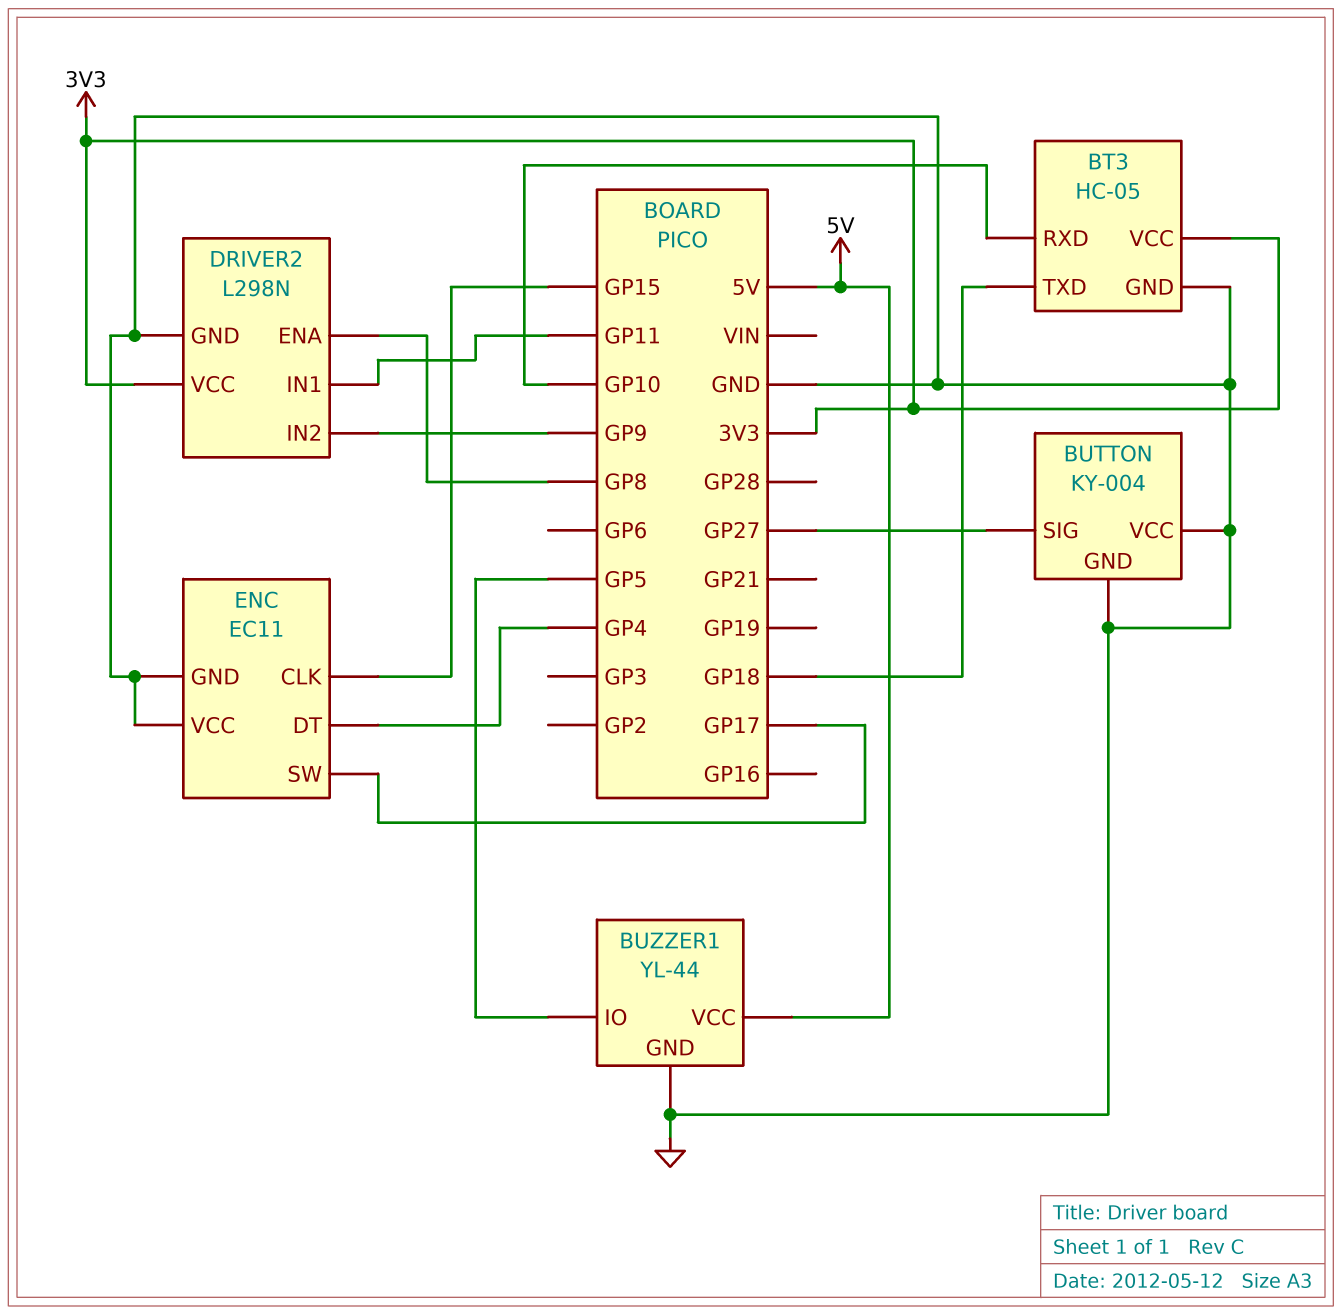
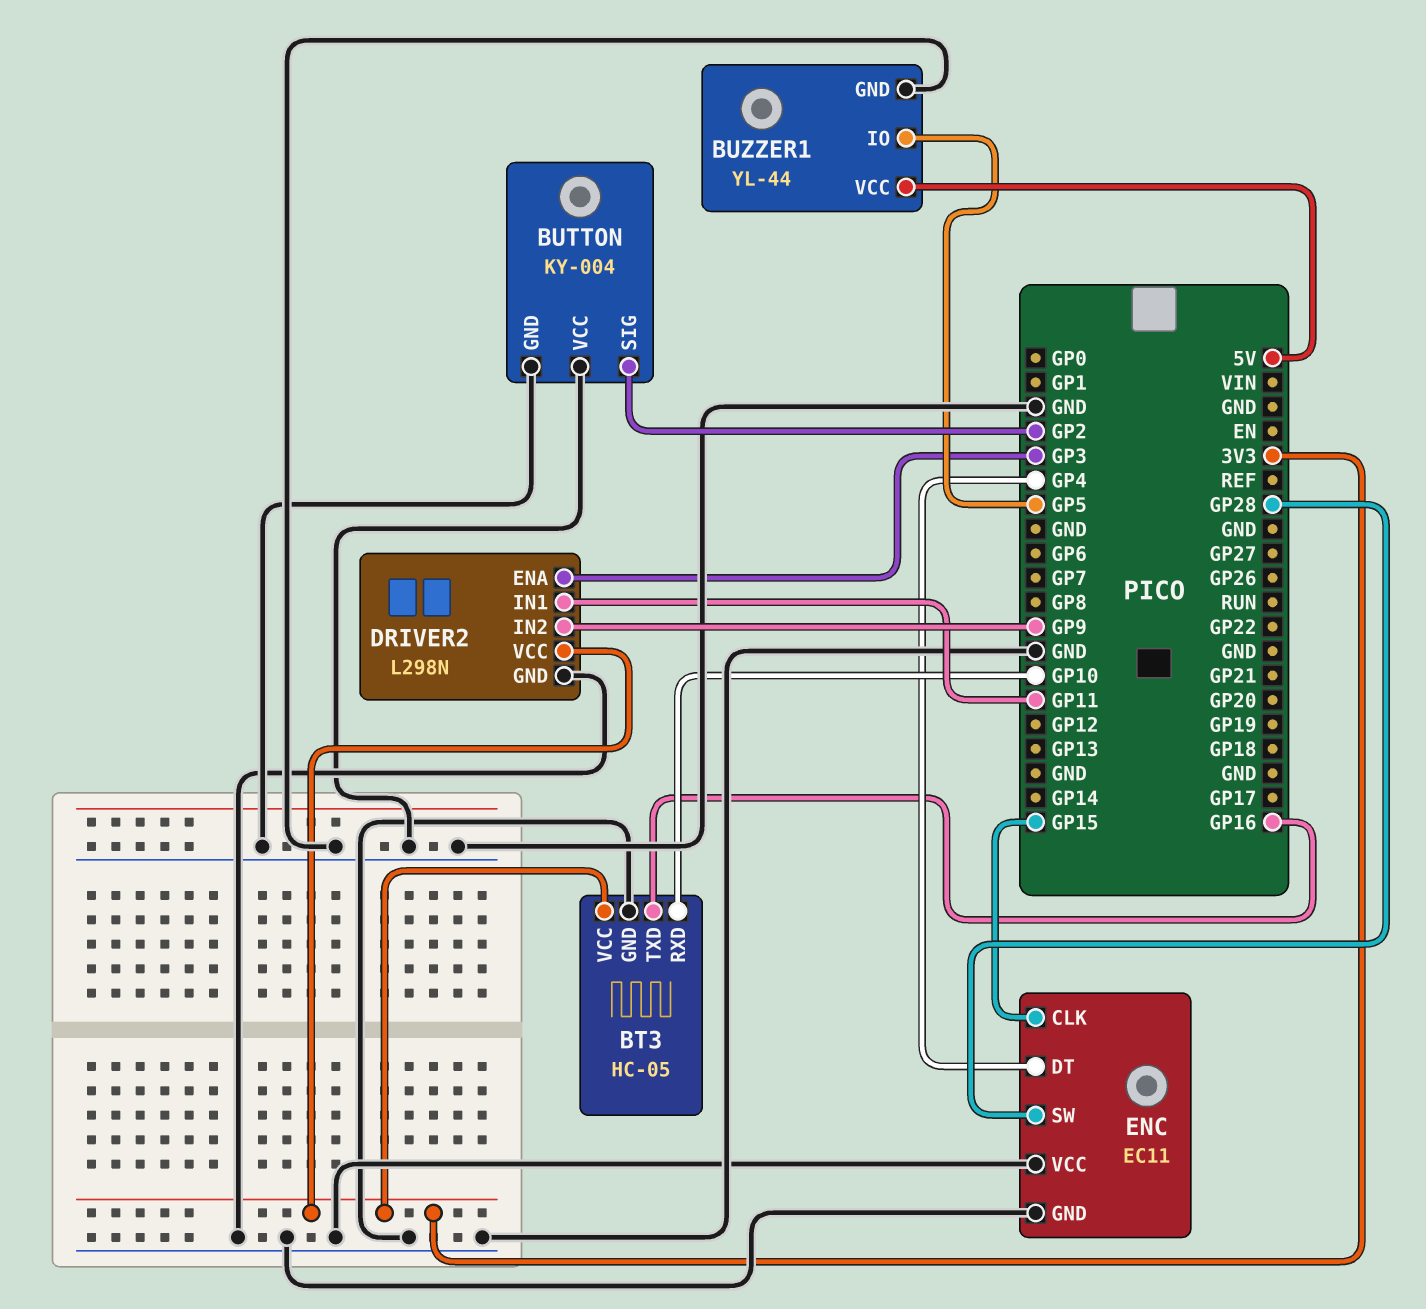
BT3 pin TXD: GP18 -> GP16
BUTTON pin SIG: GP27 -> GP2
DRIVER2 pin ENA: GP8 -> GP3
ENC pin SW: GP17 -> GP28

